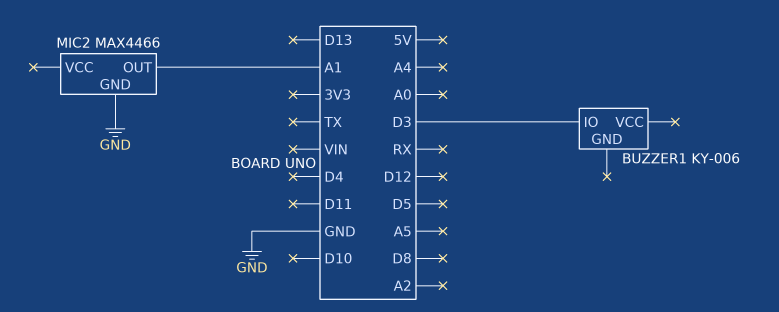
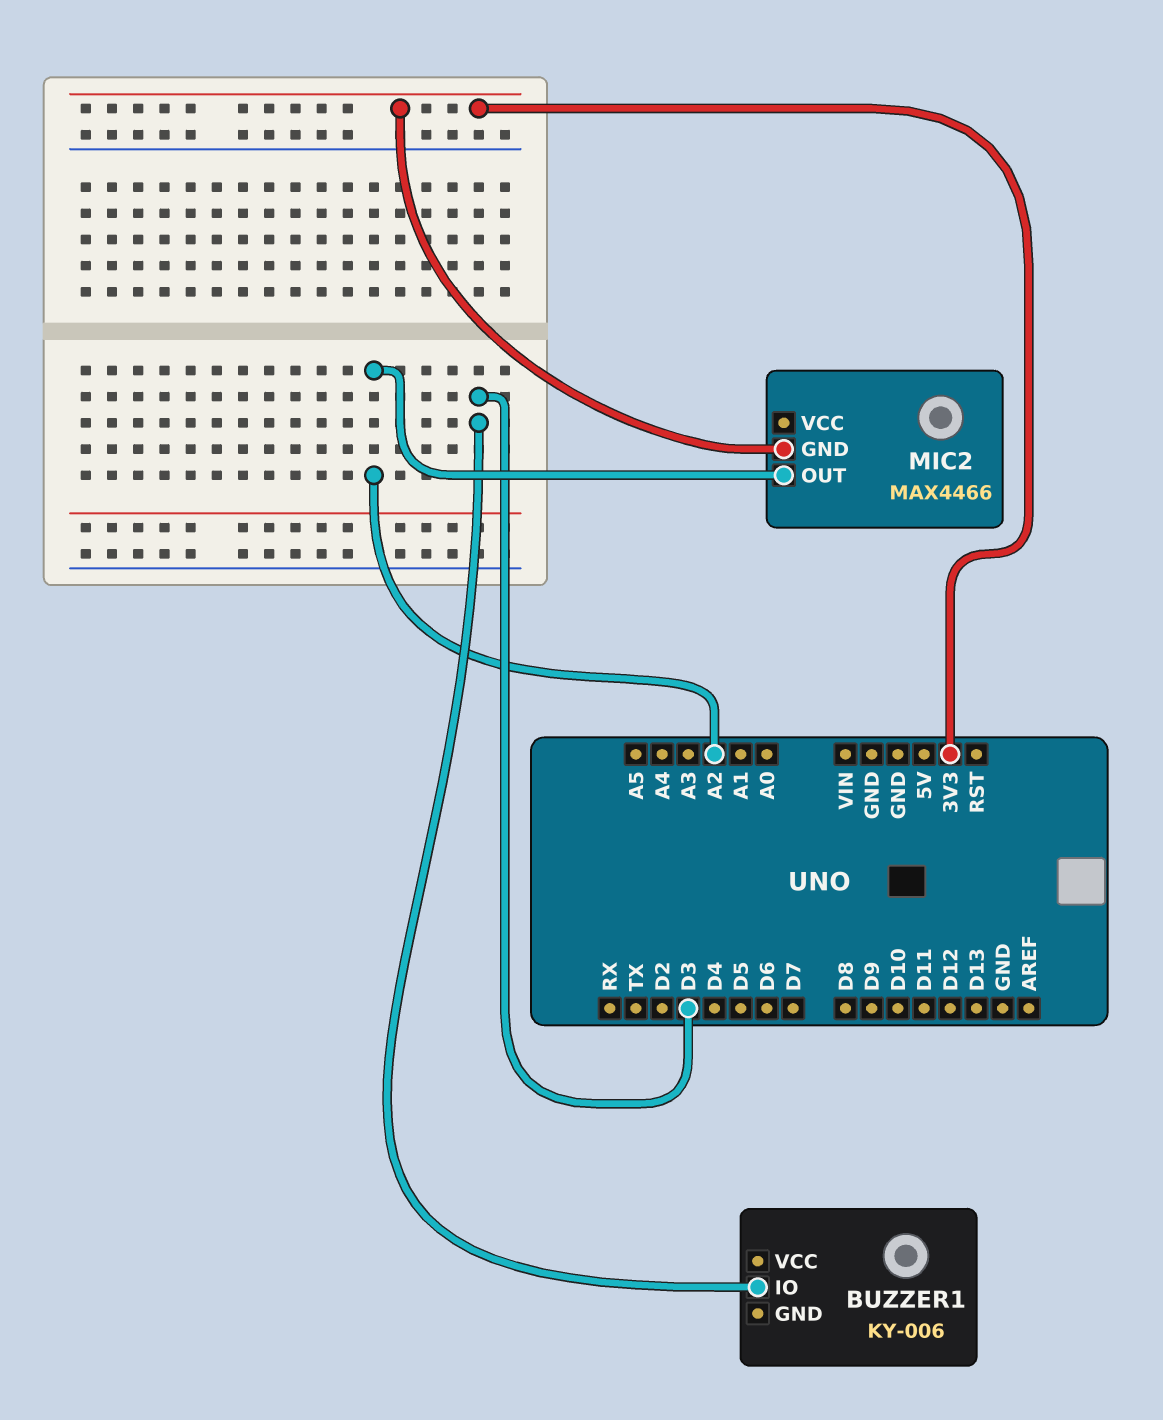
MIC2 pin GND: GND -> 3V3
MIC2 pin OUT: A1 -> A2

